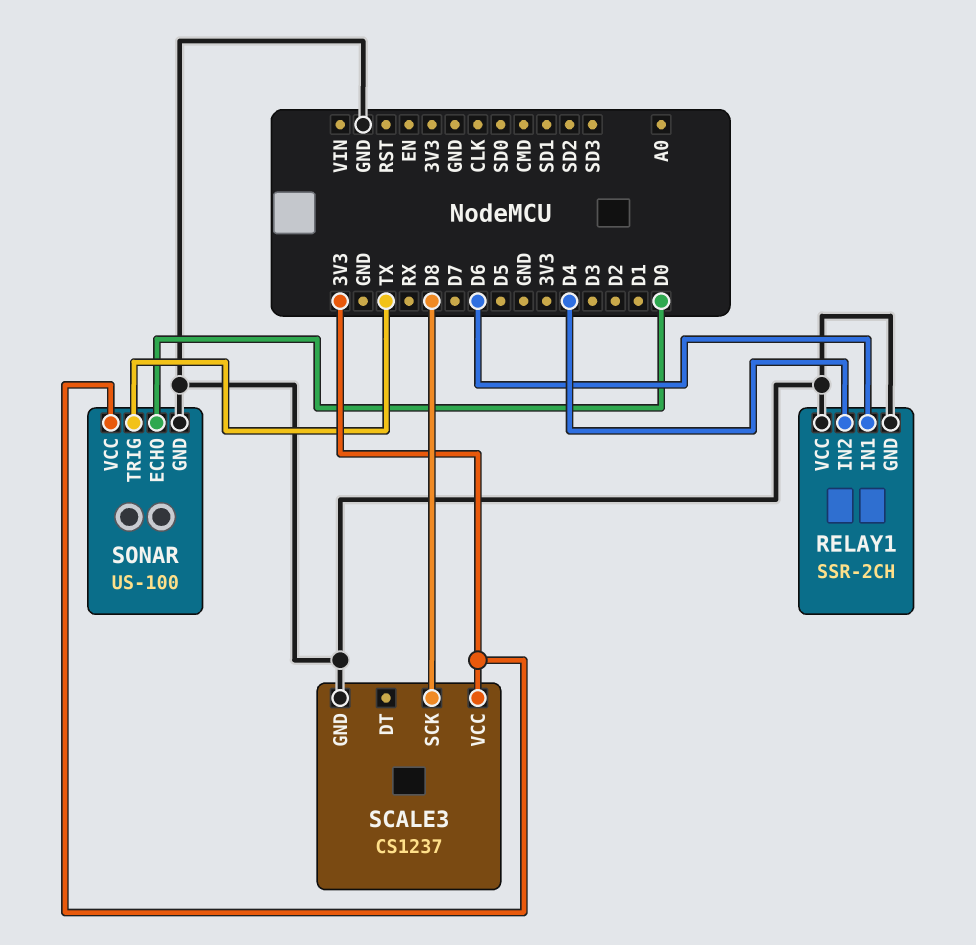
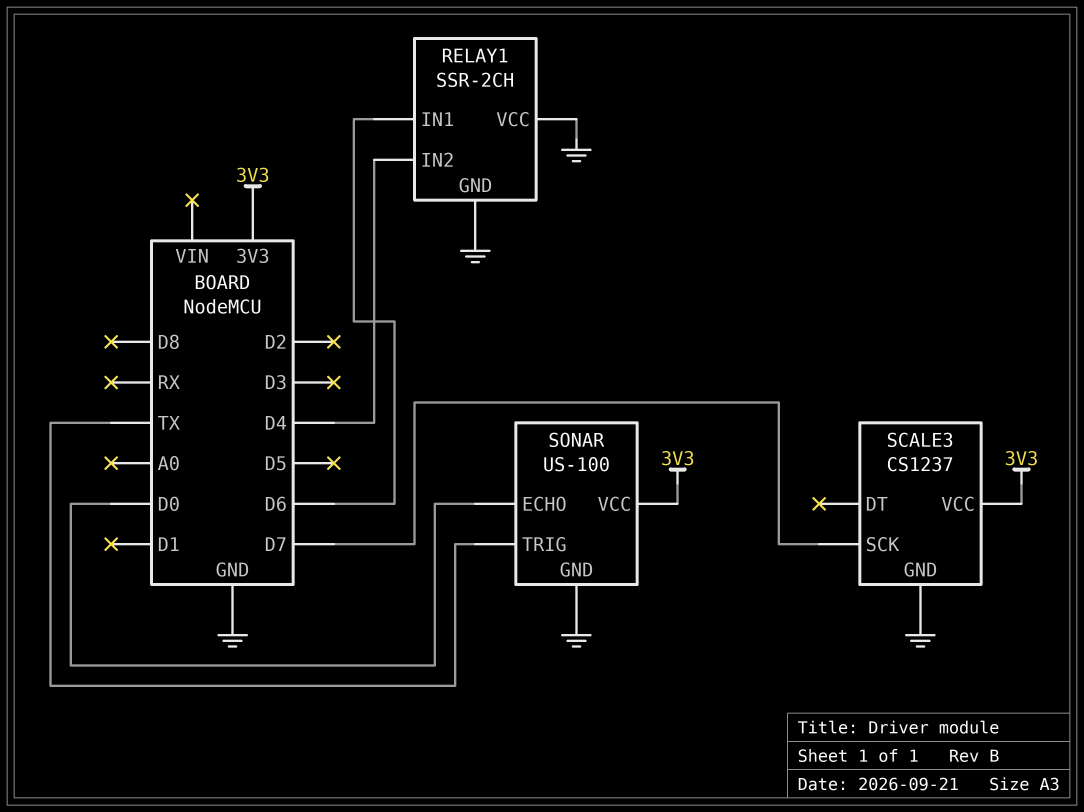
SCALE3 pin SCK: D8 -> D7

